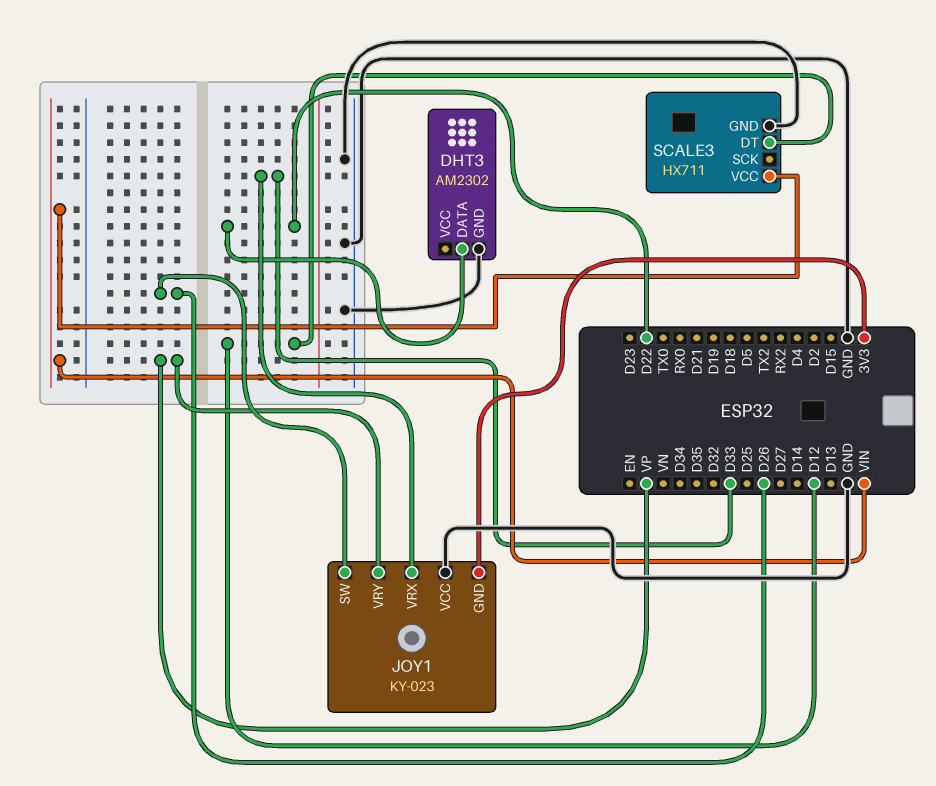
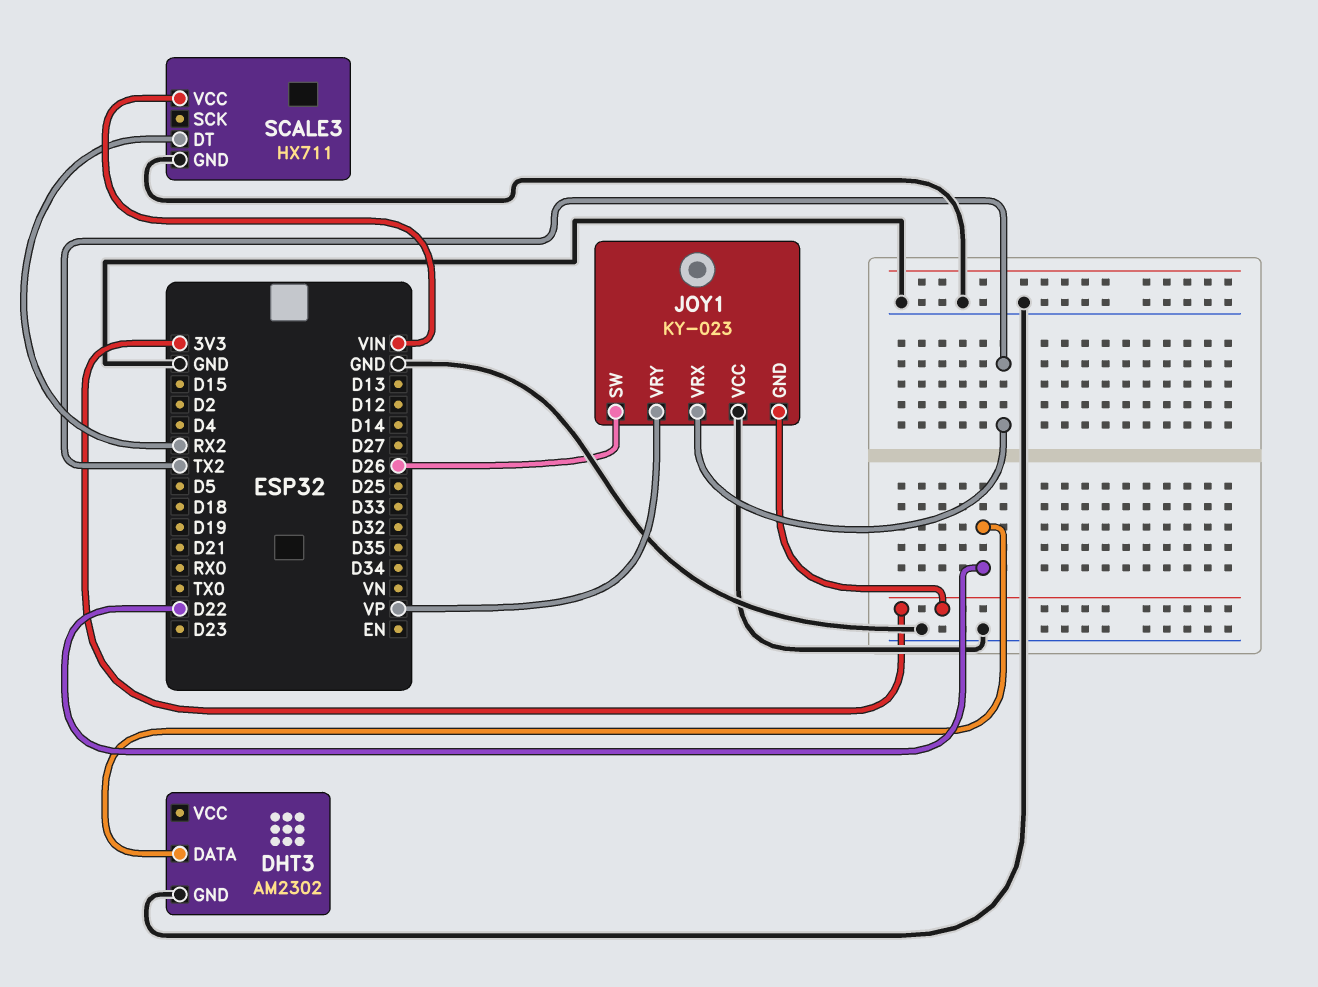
JOY1 pin VRX: D33 -> TX2
SCALE3 pin DT: D12 -> RX2

